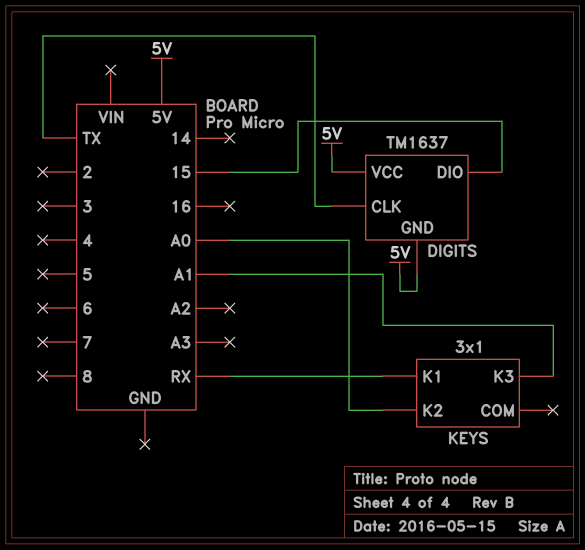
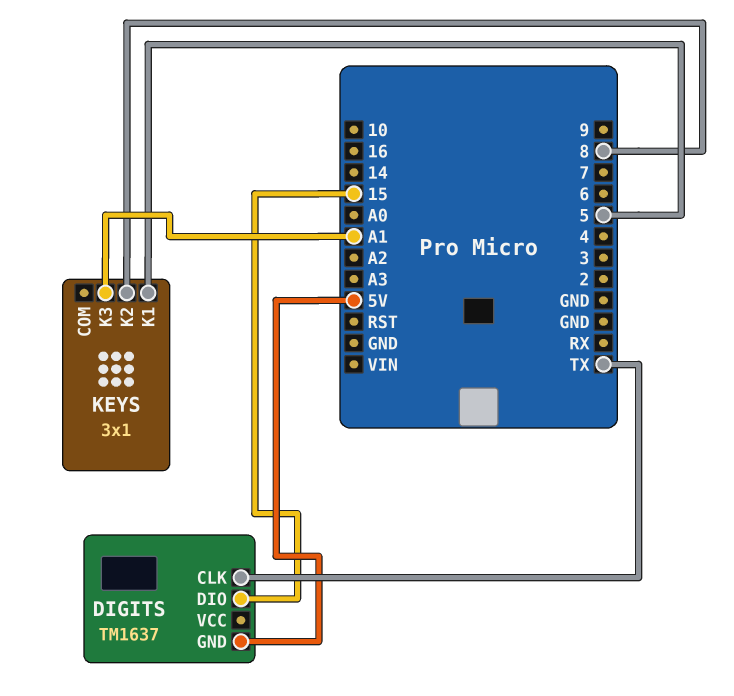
DIGITS pin VCC: 5V -> none
KEYS pin K1: RX -> 5
KEYS pin K2: A0 -> 8

